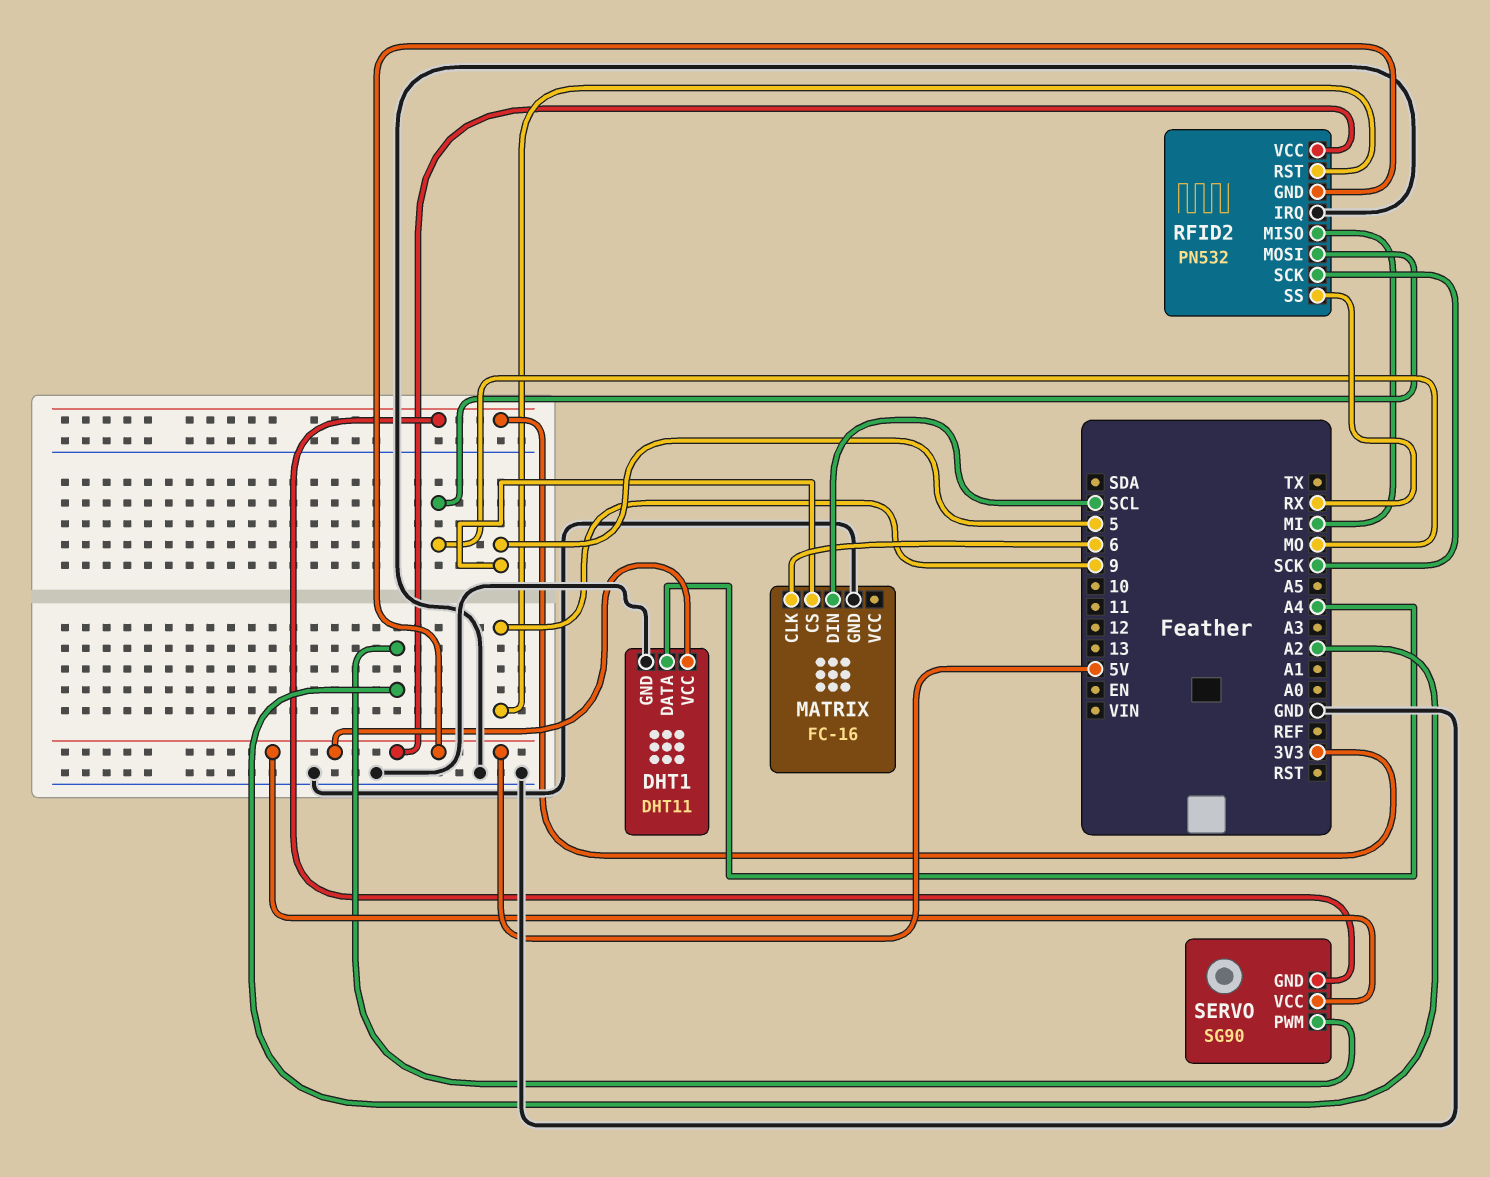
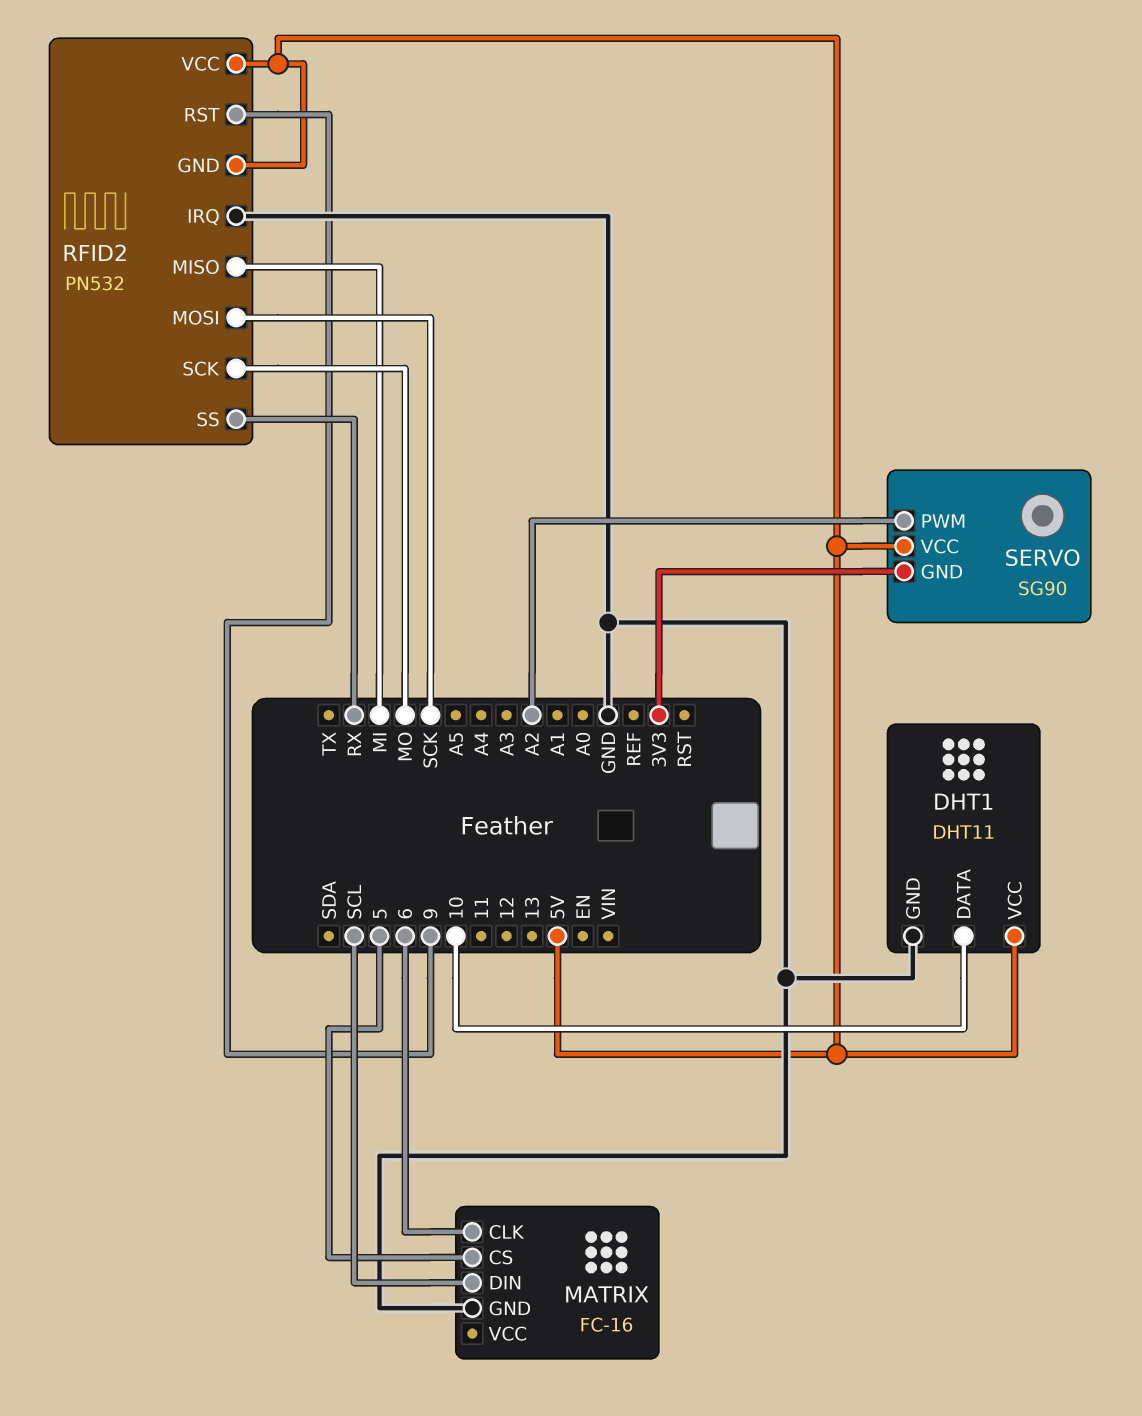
DHT1 pin DATA: A4 -> 10
RFID2 pin MOSI: MO -> SCK
RFID2 pin SCK: SCK -> MO

